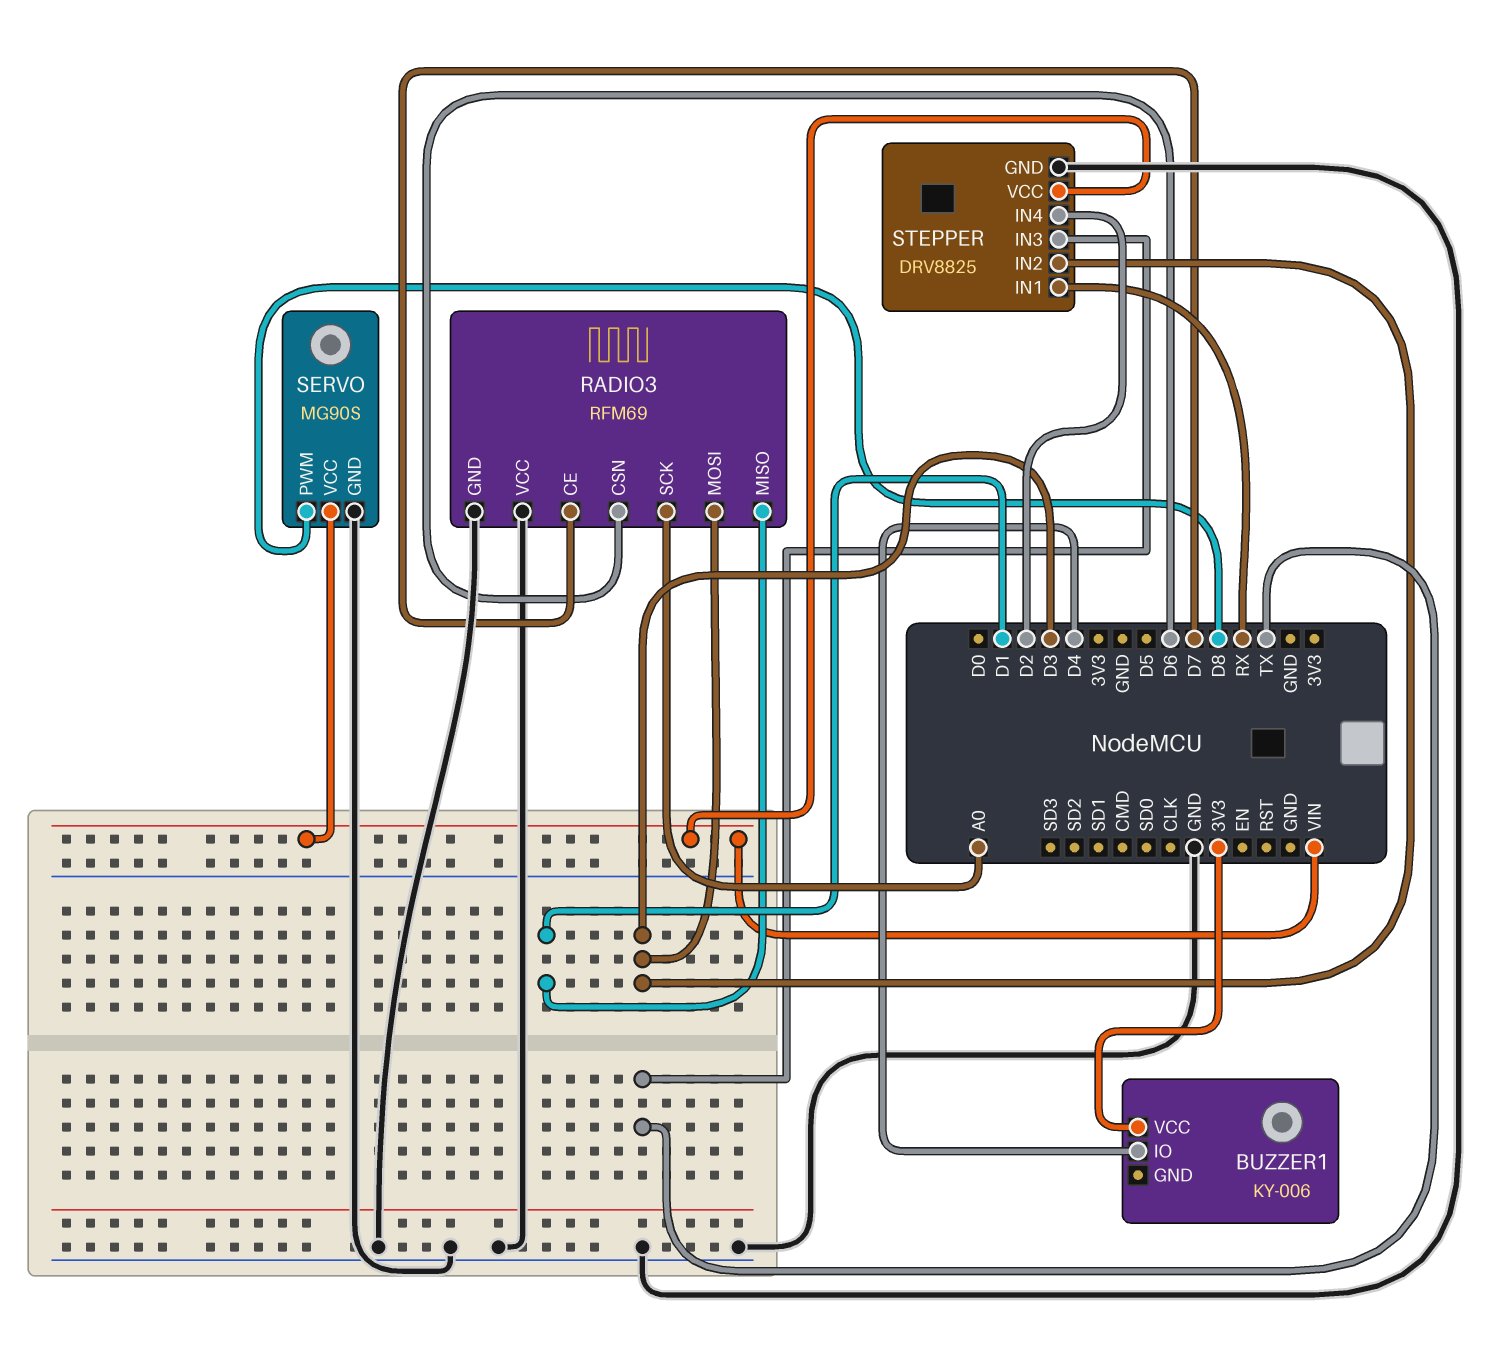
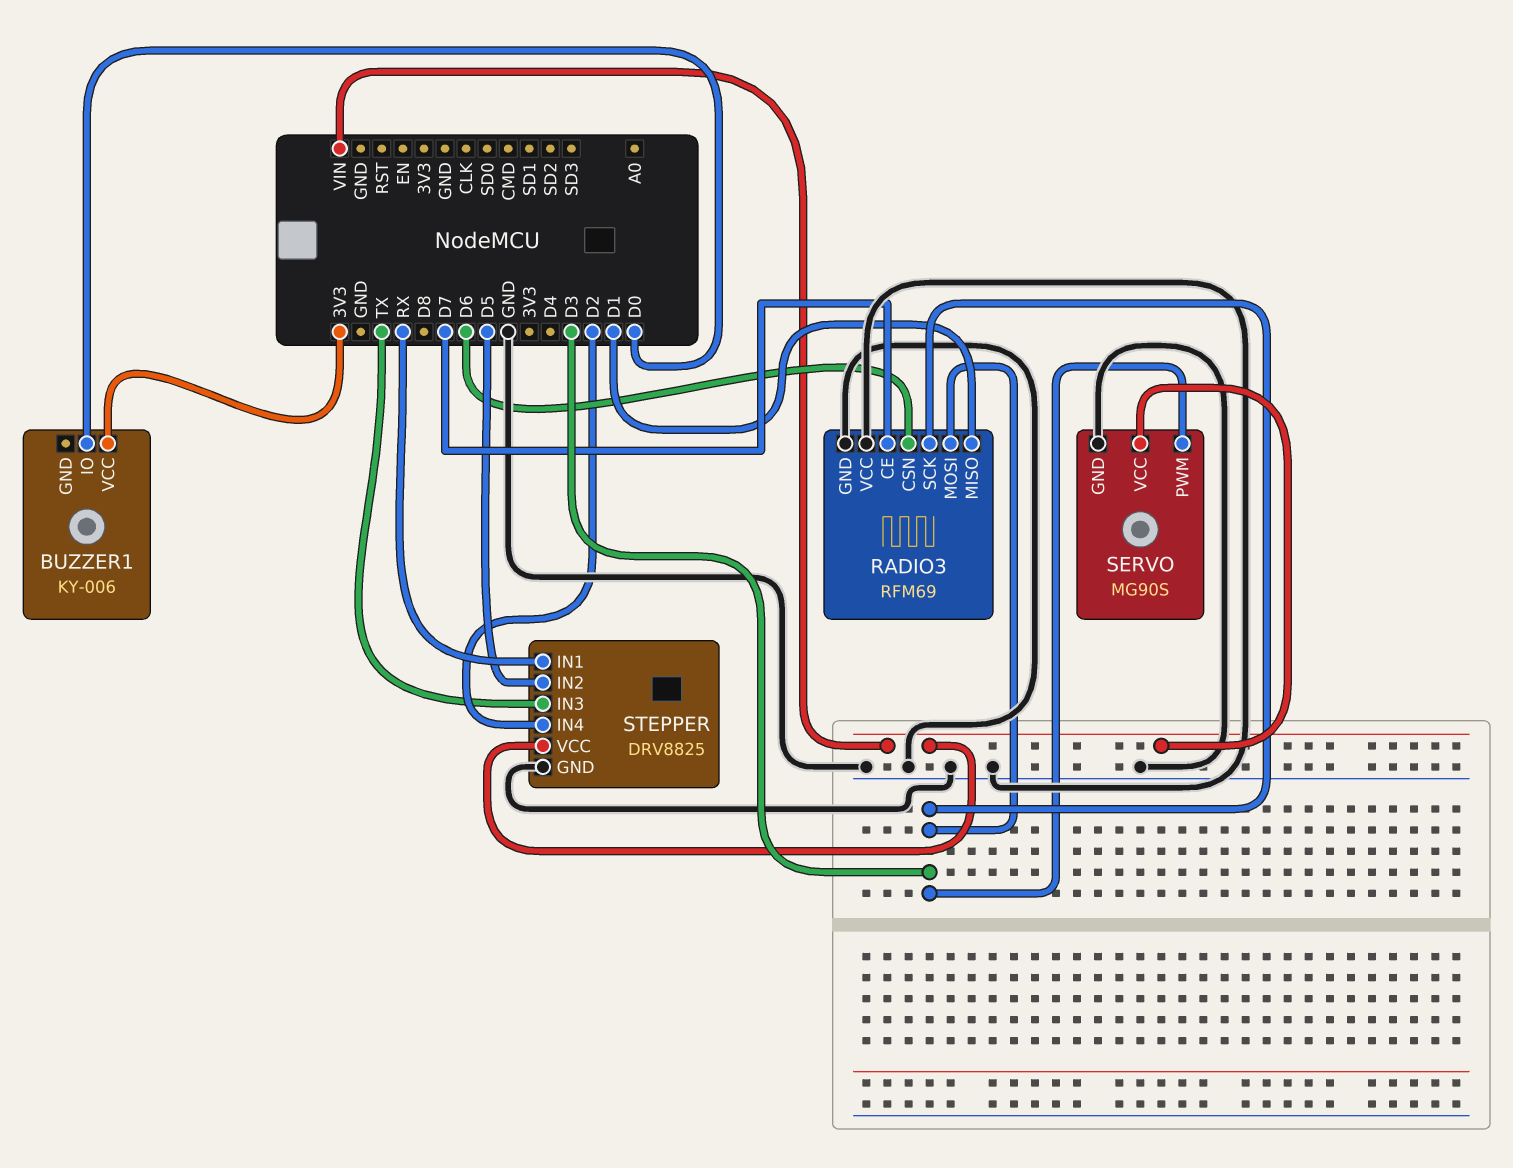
BUZZER1 pin IO: D4 -> D0
RADIO3 pin SCK: A0 -> D3
SERVO pin PWM: D8 -> D3
STEPPER pin IN2: D3 -> D5

